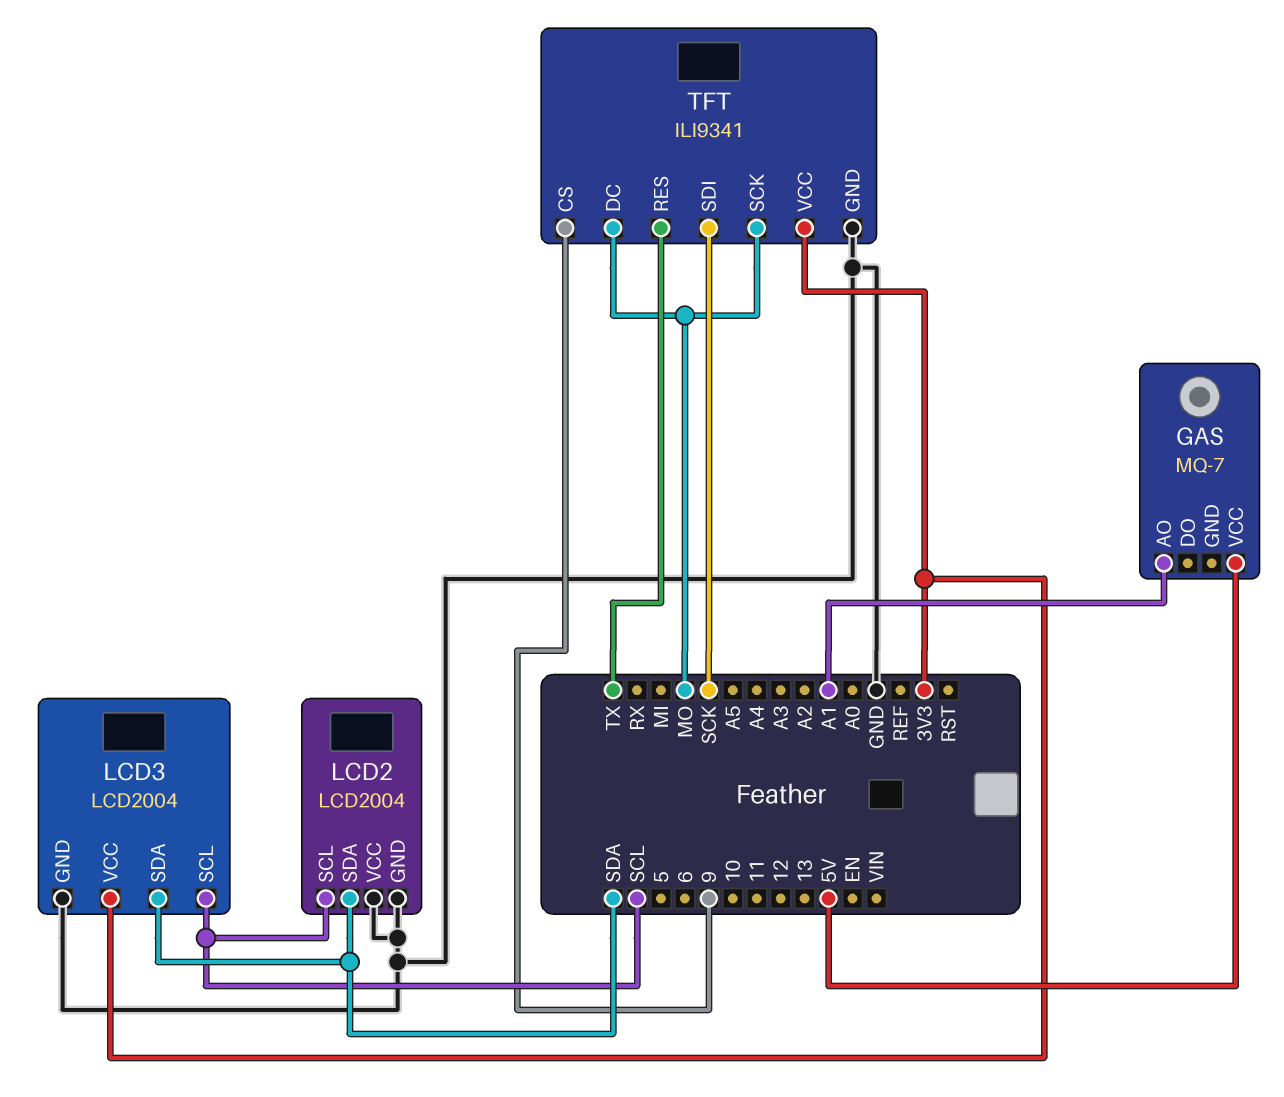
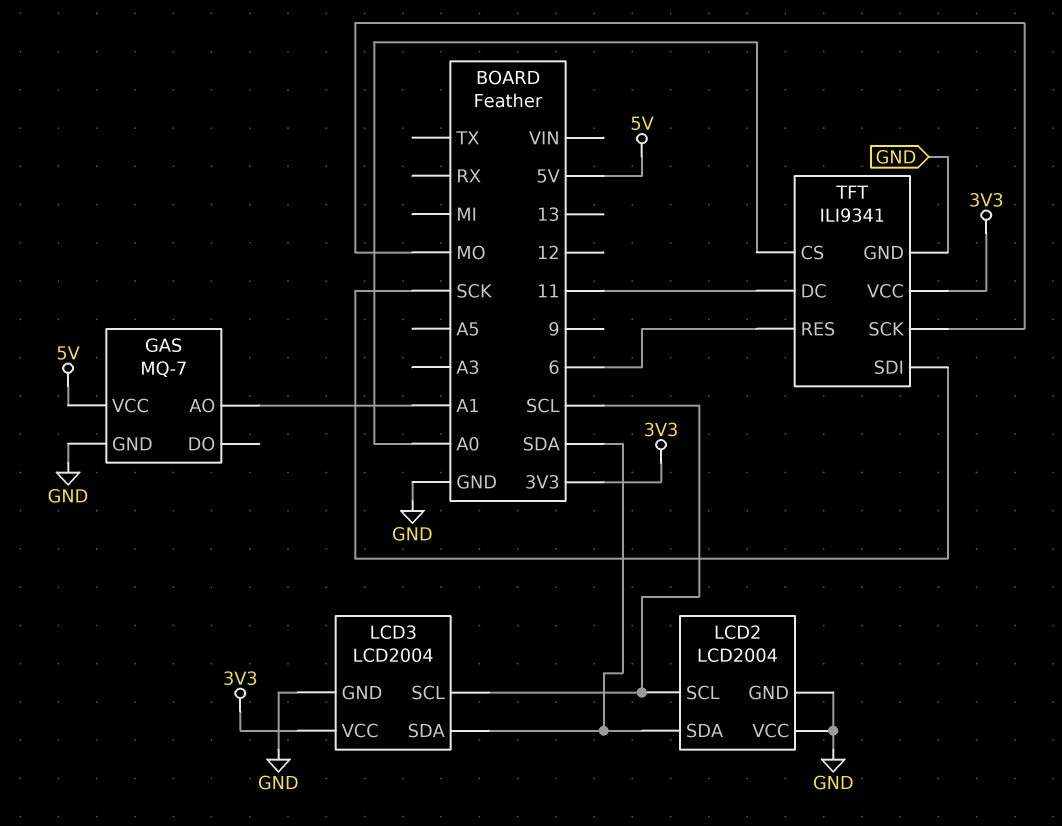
GAS pin GND: none -> GND
TFT pin CS: 9 -> A0
TFT pin DC: MO -> 11
TFT pin RES: TX -> 6

